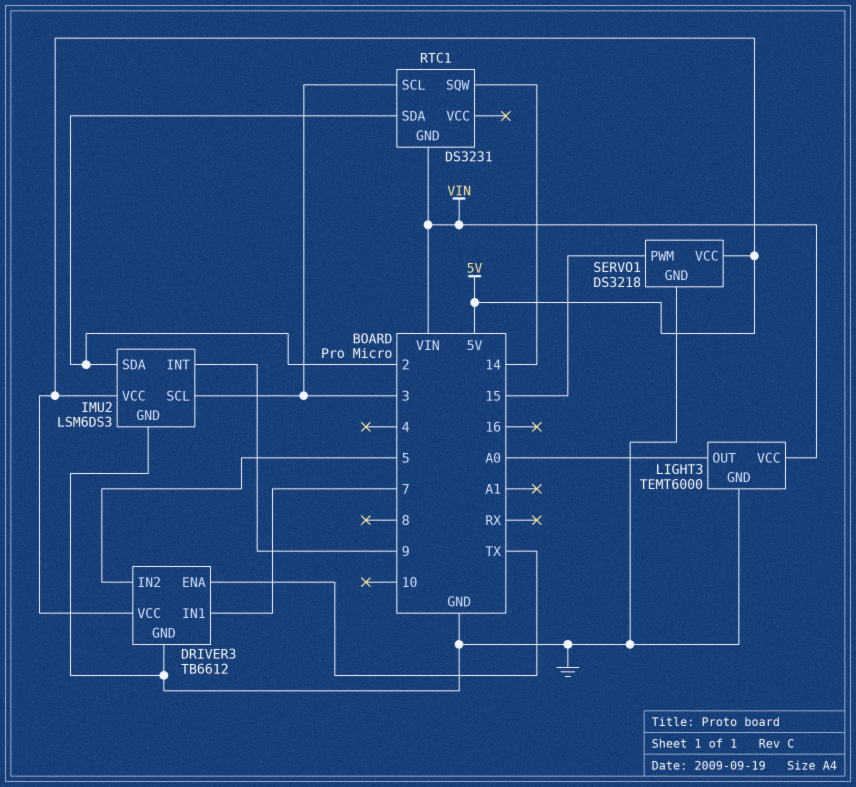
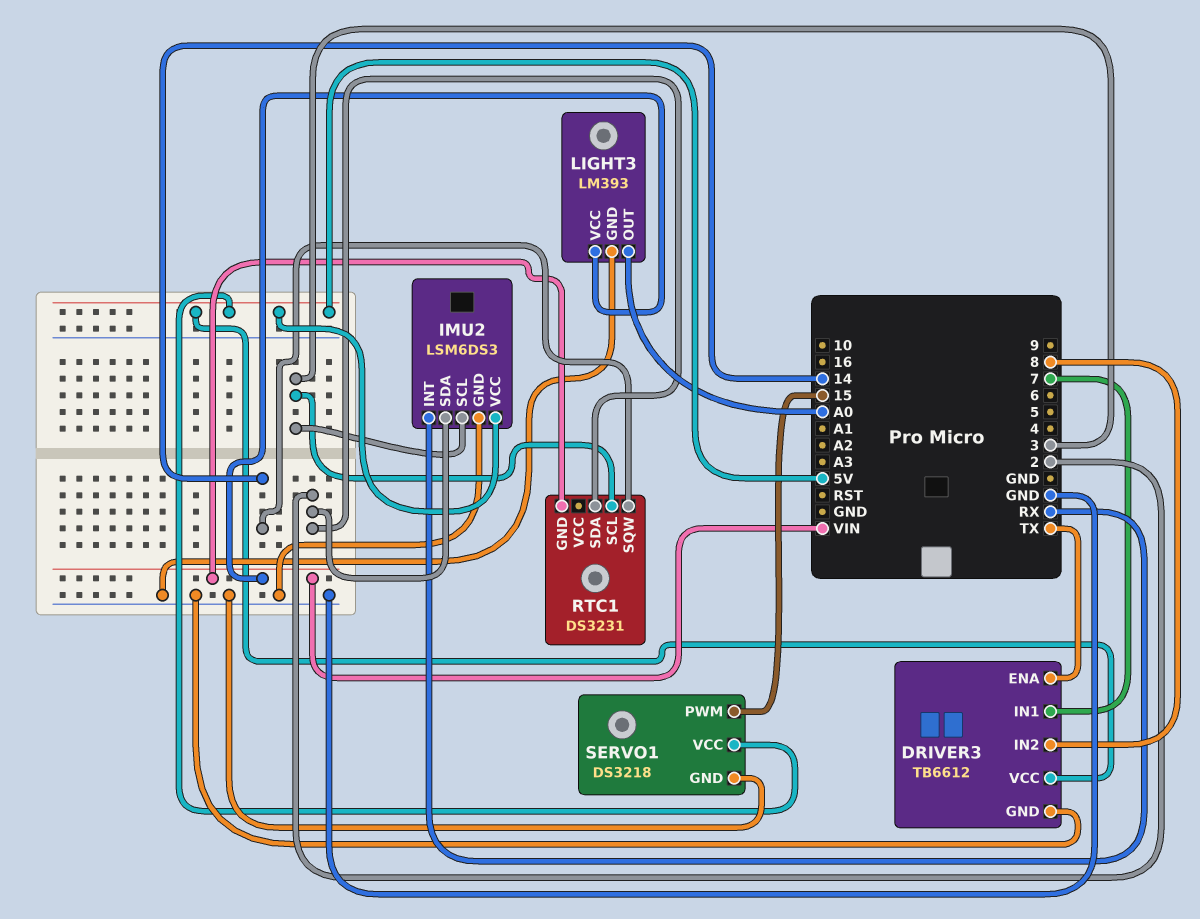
DRIVER3 pin IN2: 5 -> 8
IMU2 pin INT: 9 -> RX
LIGHT3: TEMT6000 -> LM393

